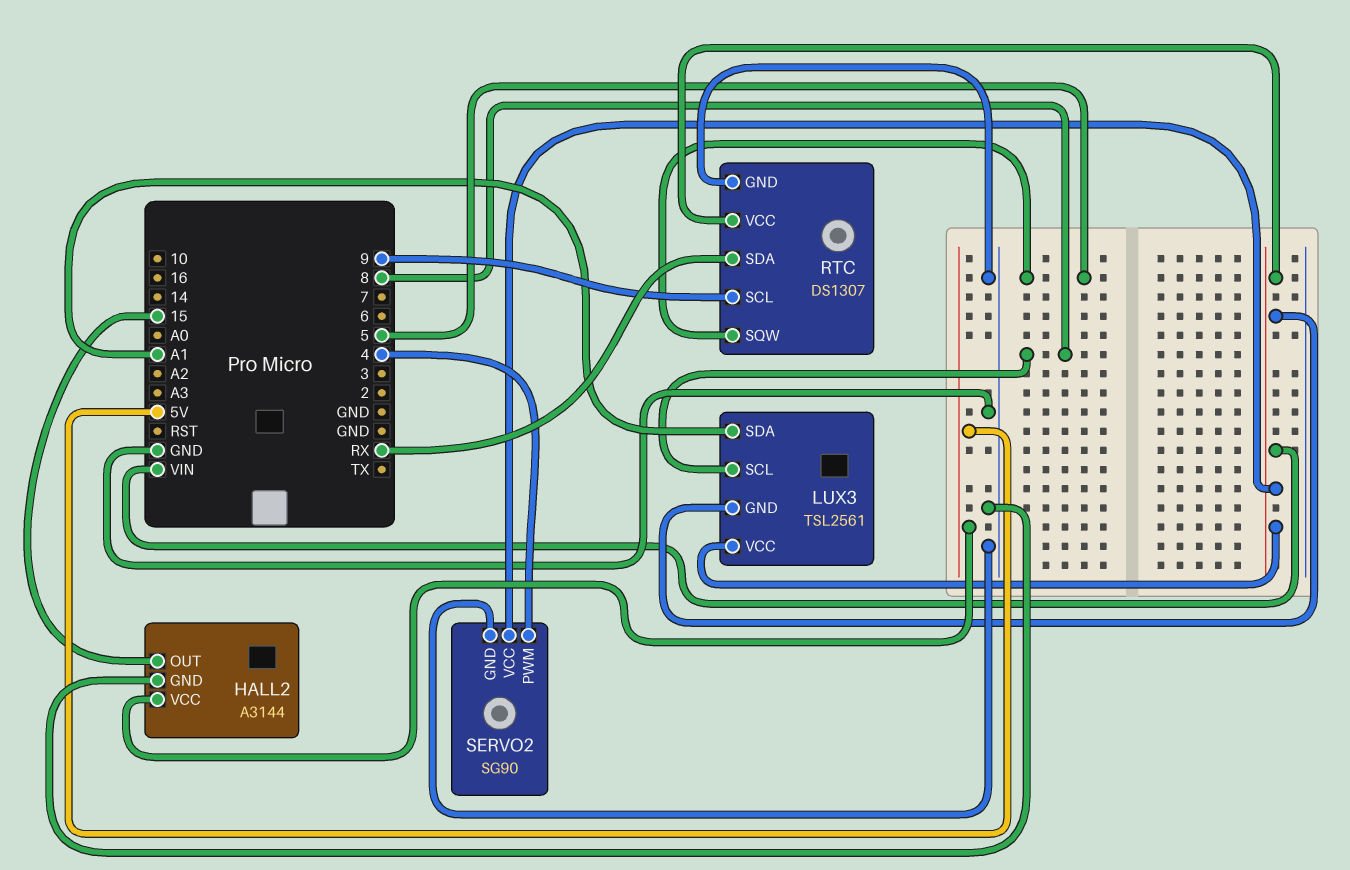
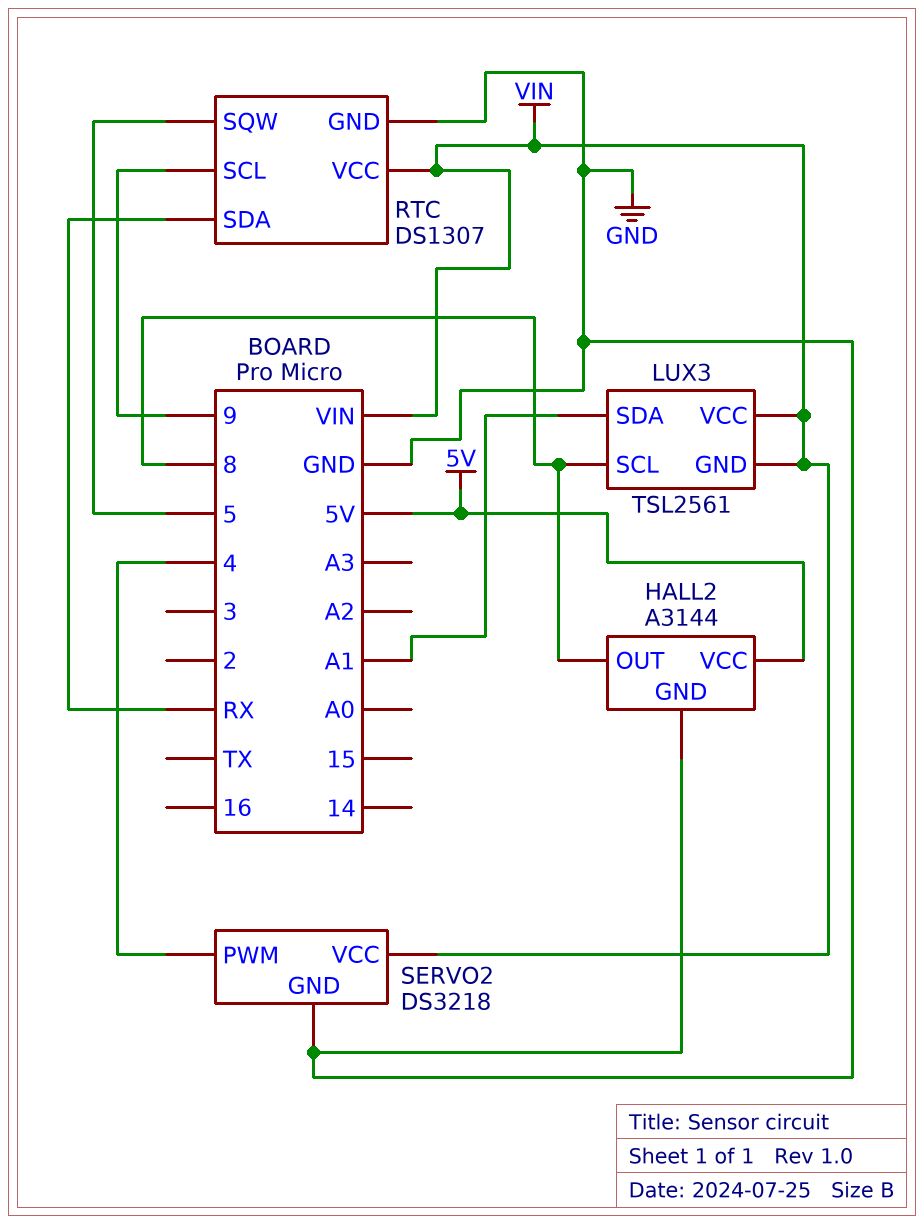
HALL2 pin OUT: 15 -> 8
SERVO2: SG90 -> DS3218

